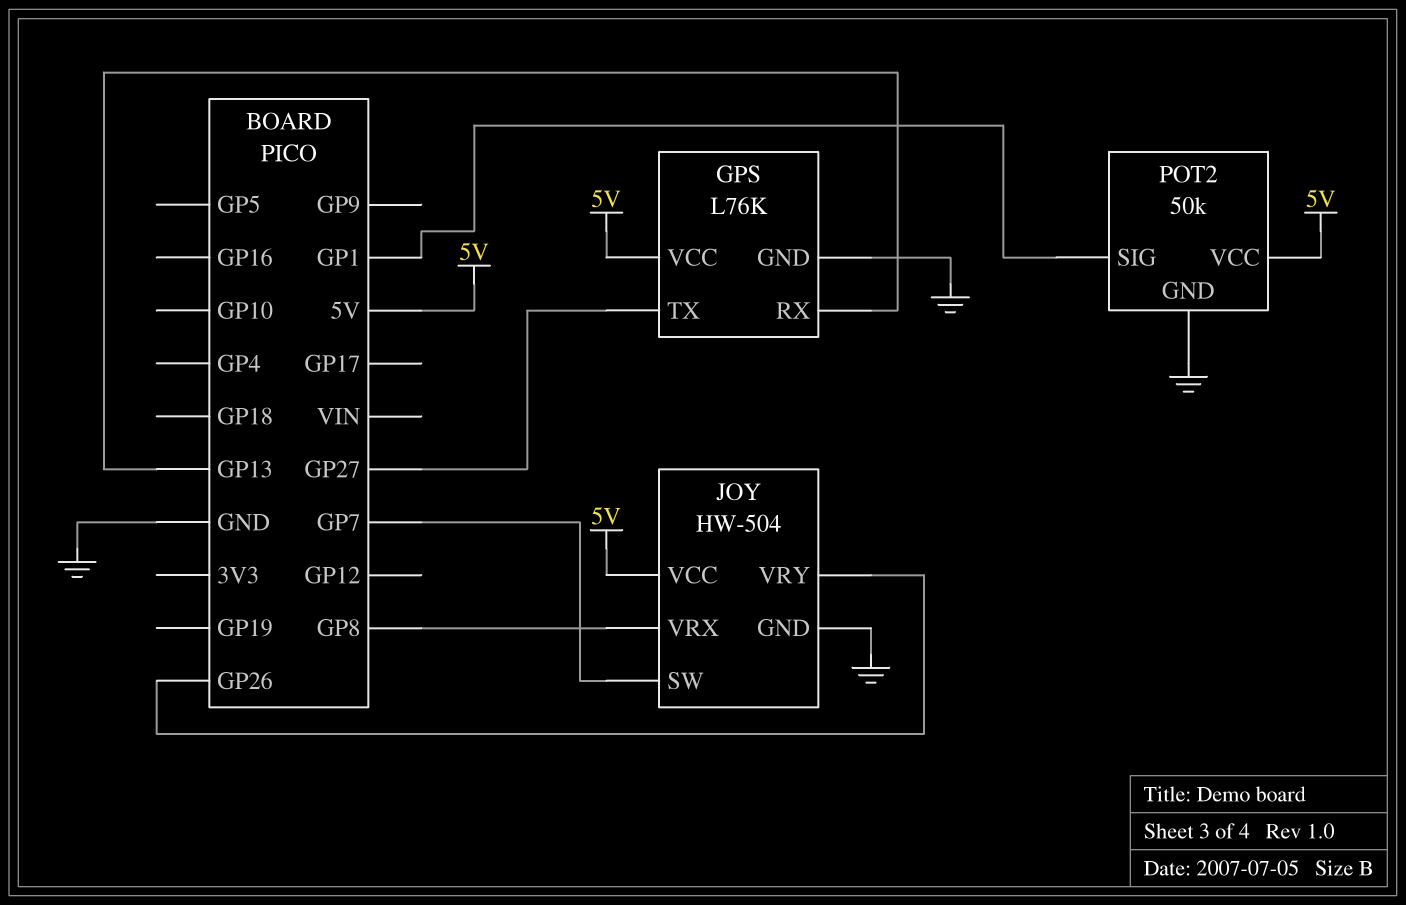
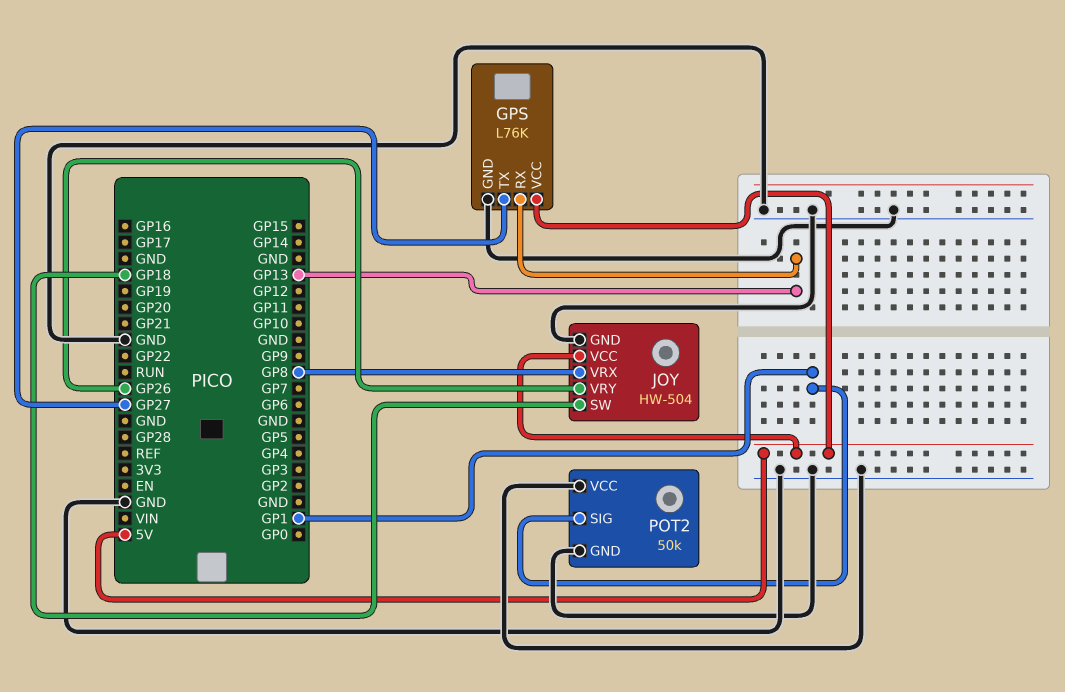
JOY pin SW: GP7 -> GP18
POT2 pin VCC: 5V -> GND

